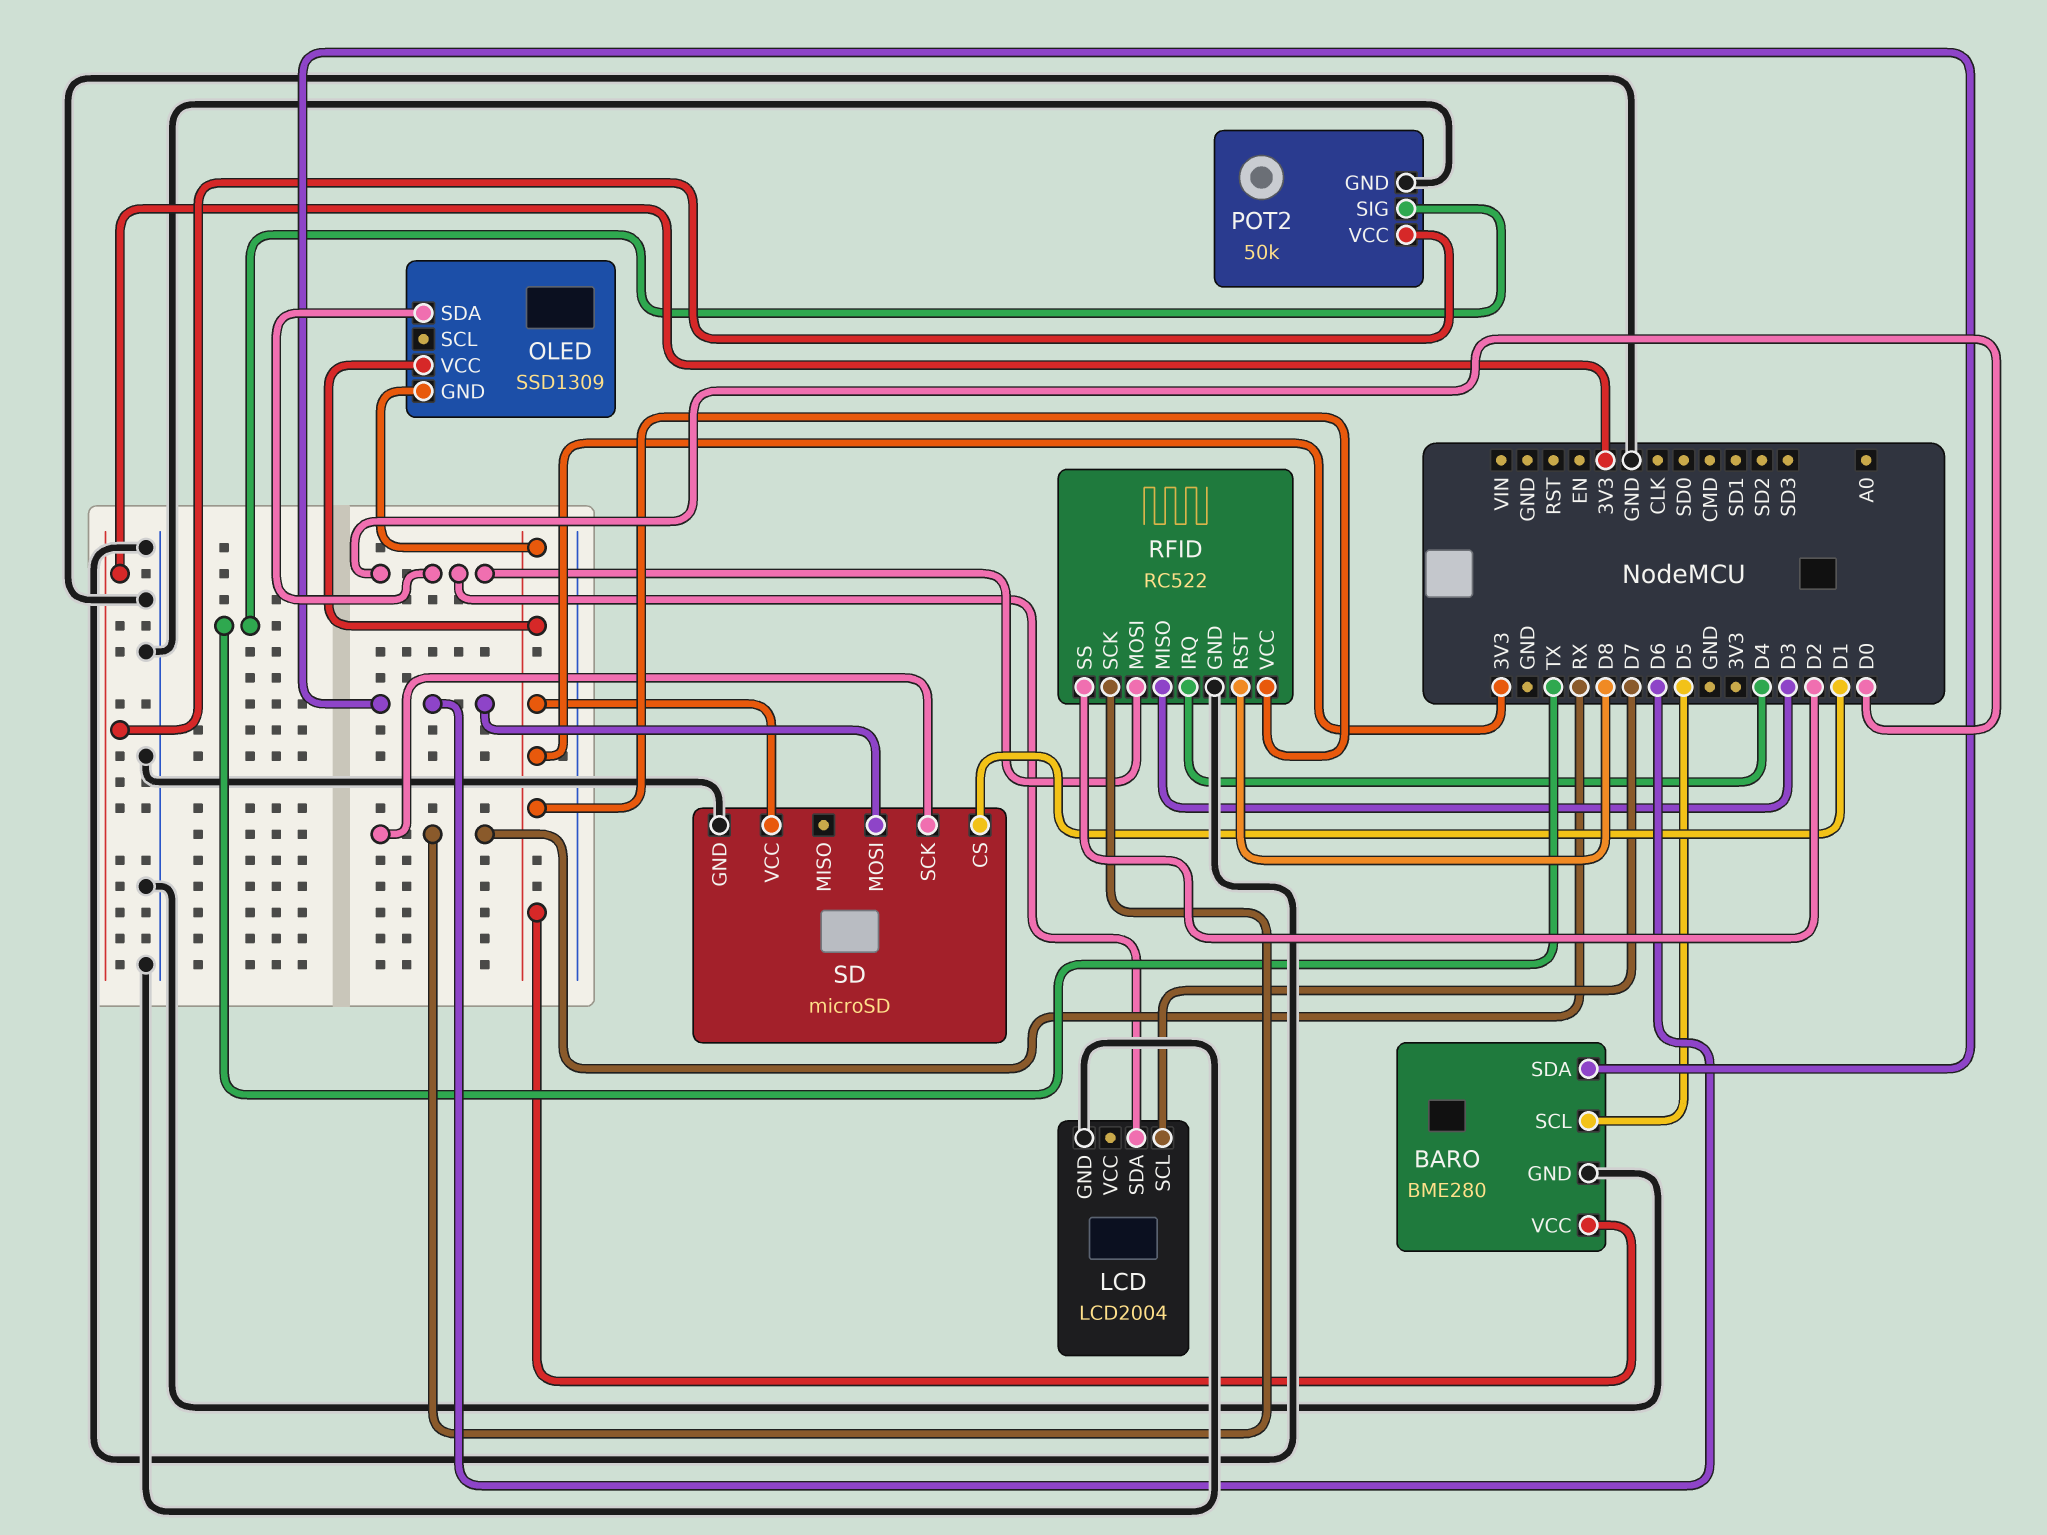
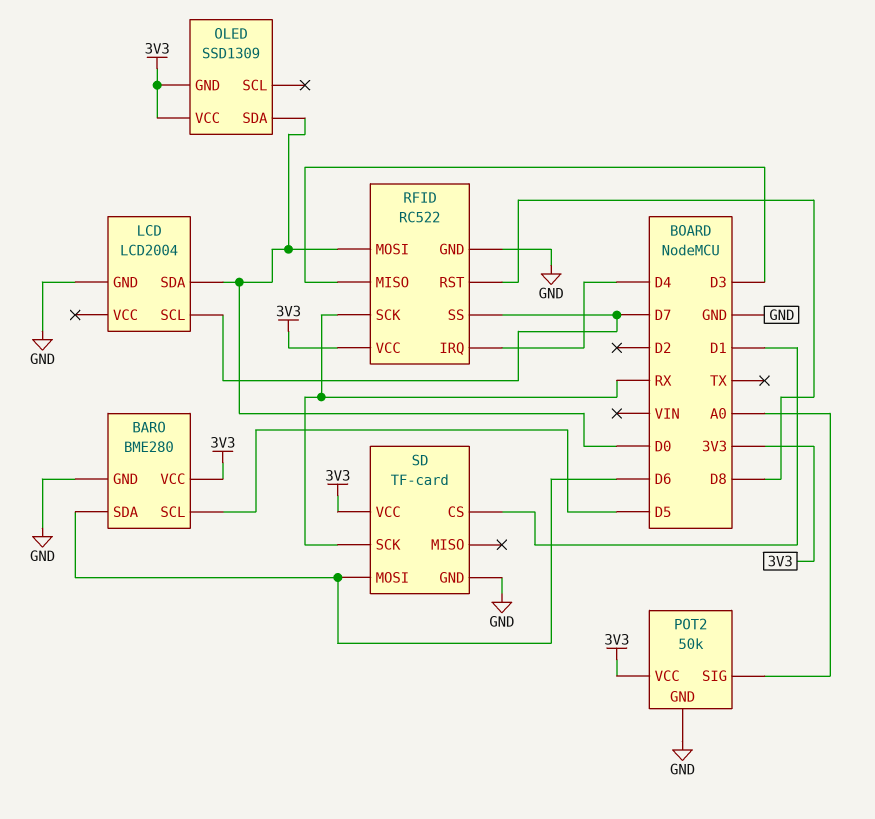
POT2 pin SIG: TX -> A0
RFID pin SS: D2 -> D7
SD: microSD -> TF-card

